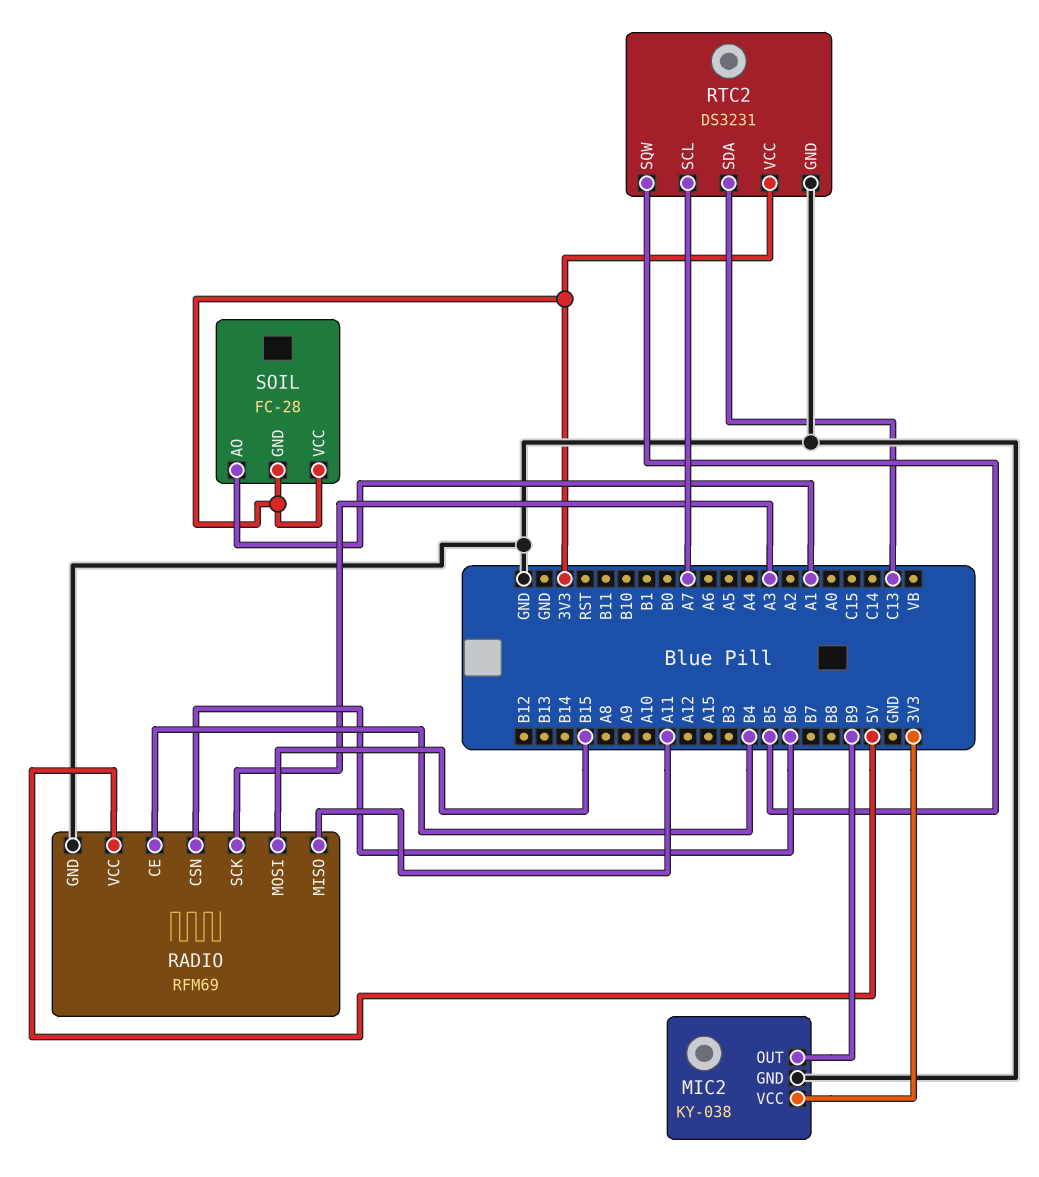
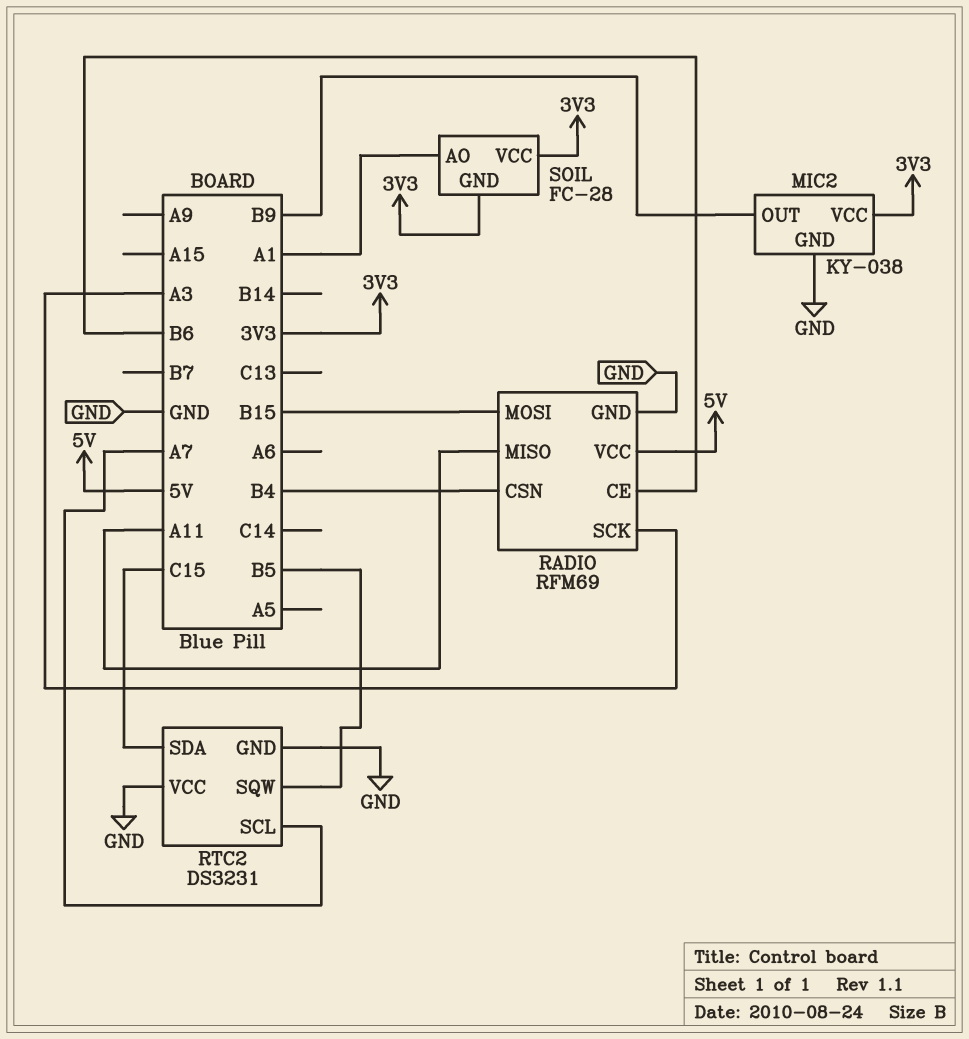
RADIO pin CE: B4 -> B6
RADIO pin CSN: B6 -> B4
RTC2 pin SDA: C13 -> C15
RTC2 pin VCC: 3V3 -> GND

